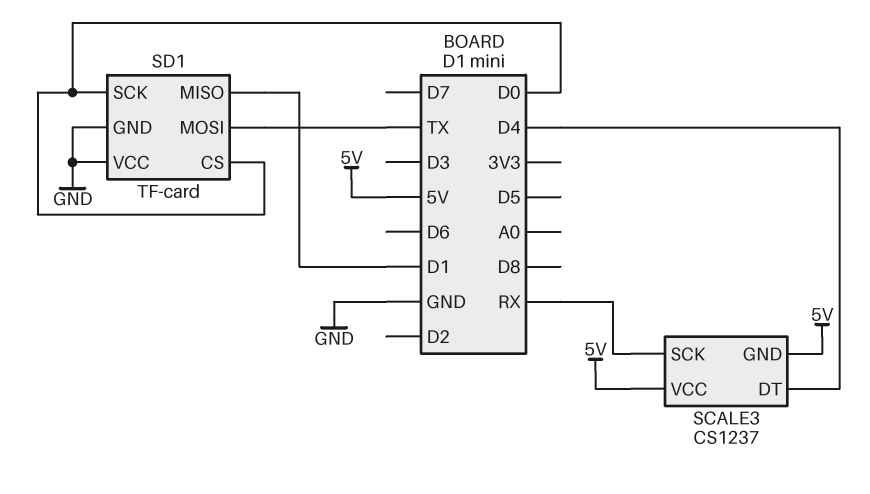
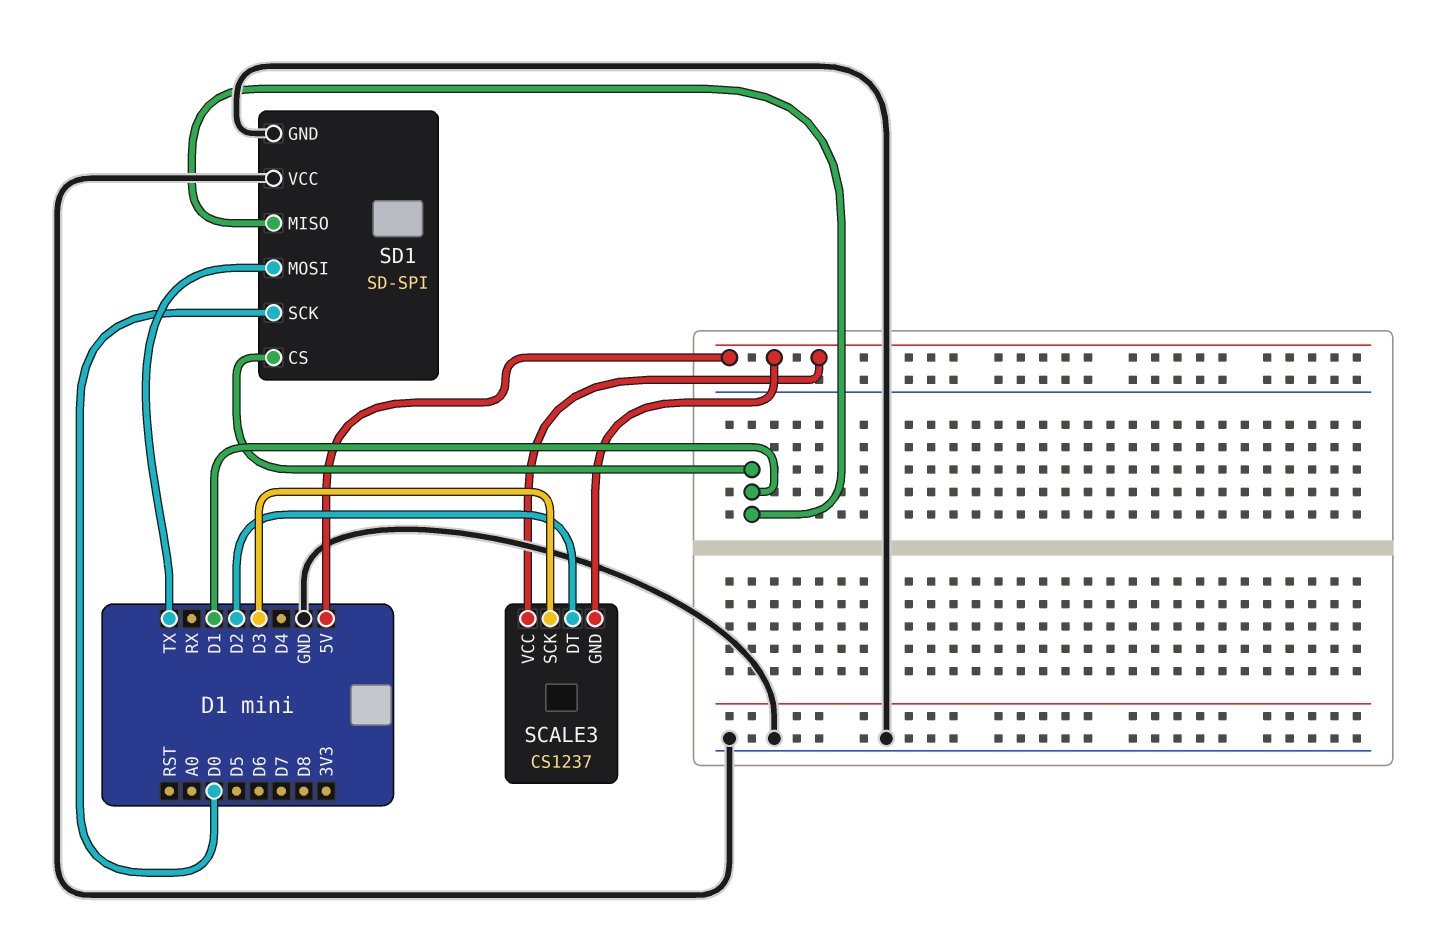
SCALE3 pin DT: D4 -> D2
SCALE3 pin SCK: RX -> D3
SD1: TF-card -> SD-SPI
SD1 pin CS: D0 -> D1

